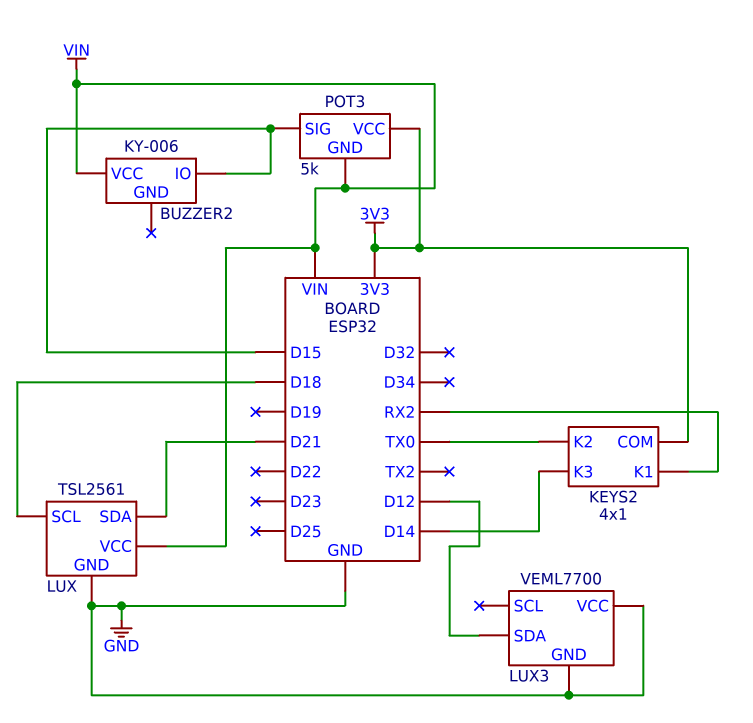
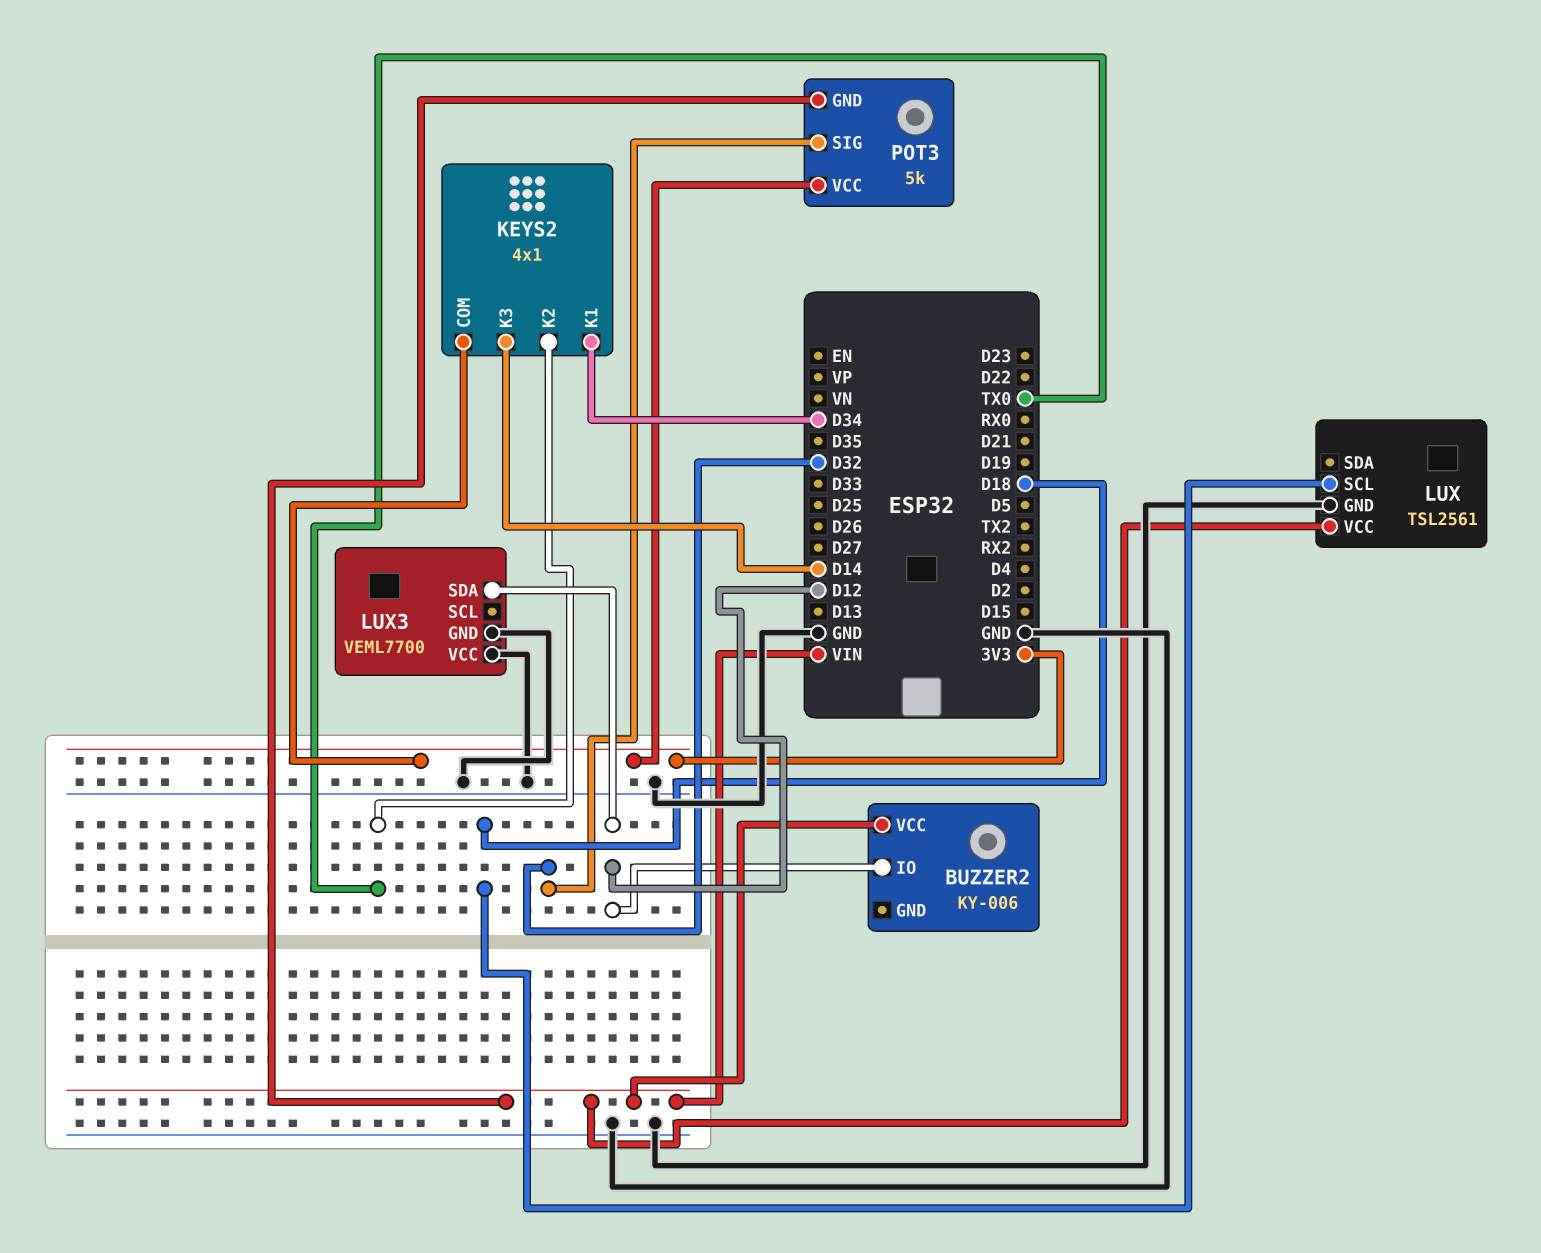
BUZZER2 pin IO: D15 -> D12
KEYS2 pin K1: RX2 -> D34
LUX pin SDA: D21 -> none
POT3 pin SIG: D15 -> D32

